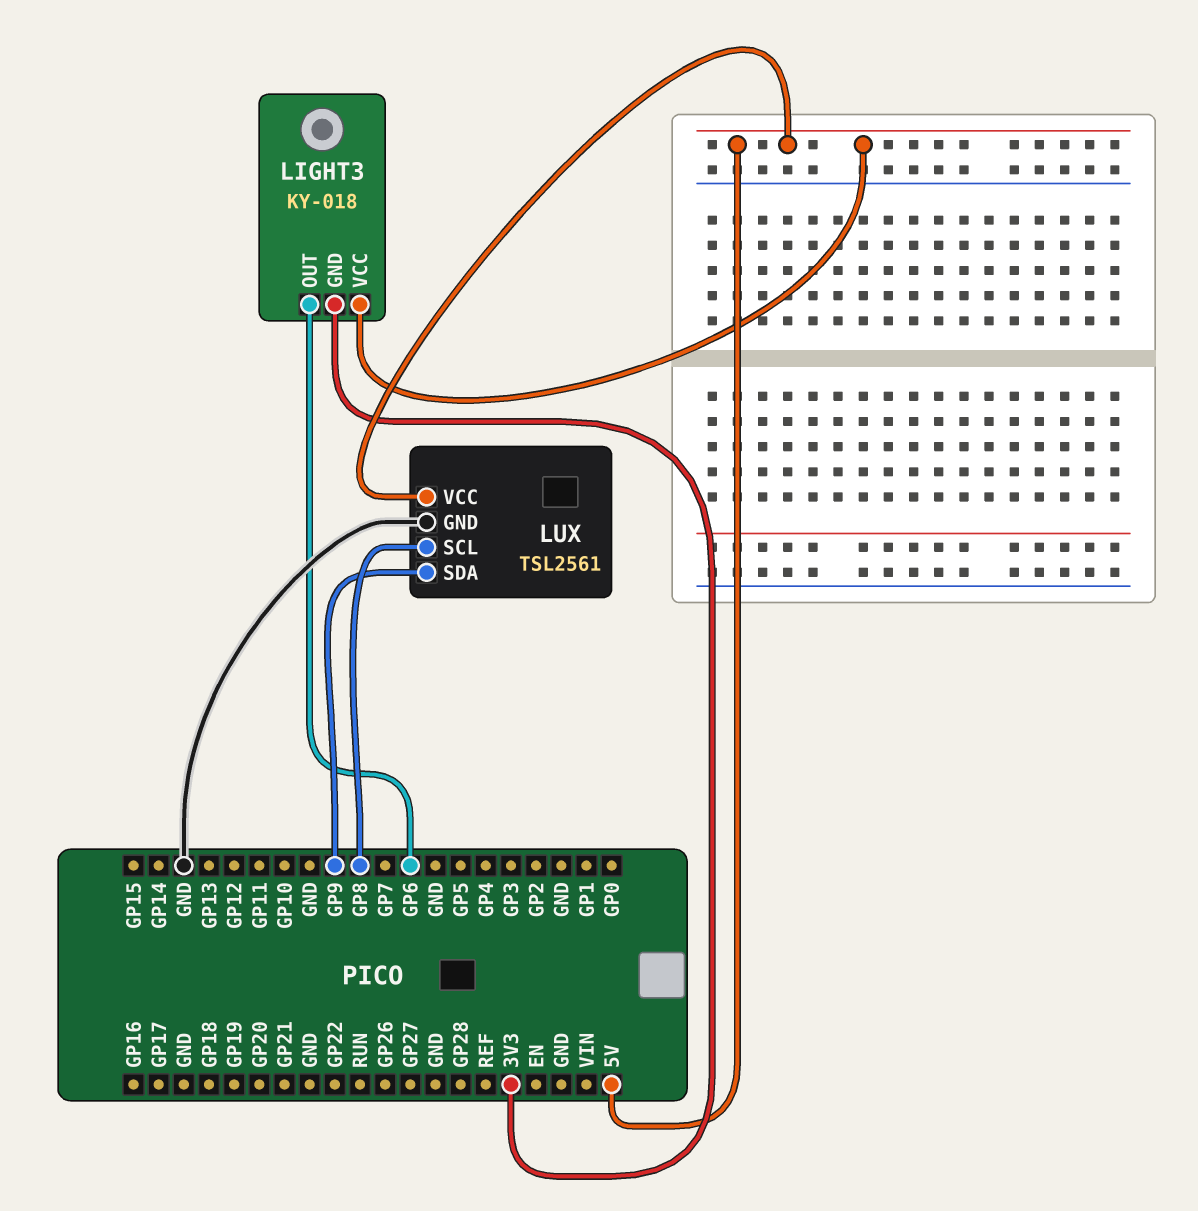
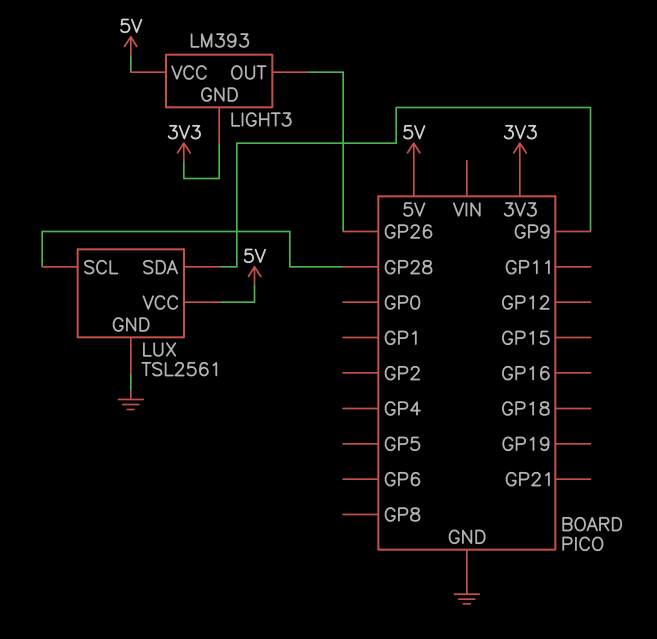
LIGHT3: KY-018 -> LM393
LIGHT3 pin OUT: GP6 -> GP26
LUX pin SCL: GP8 -> GP28

